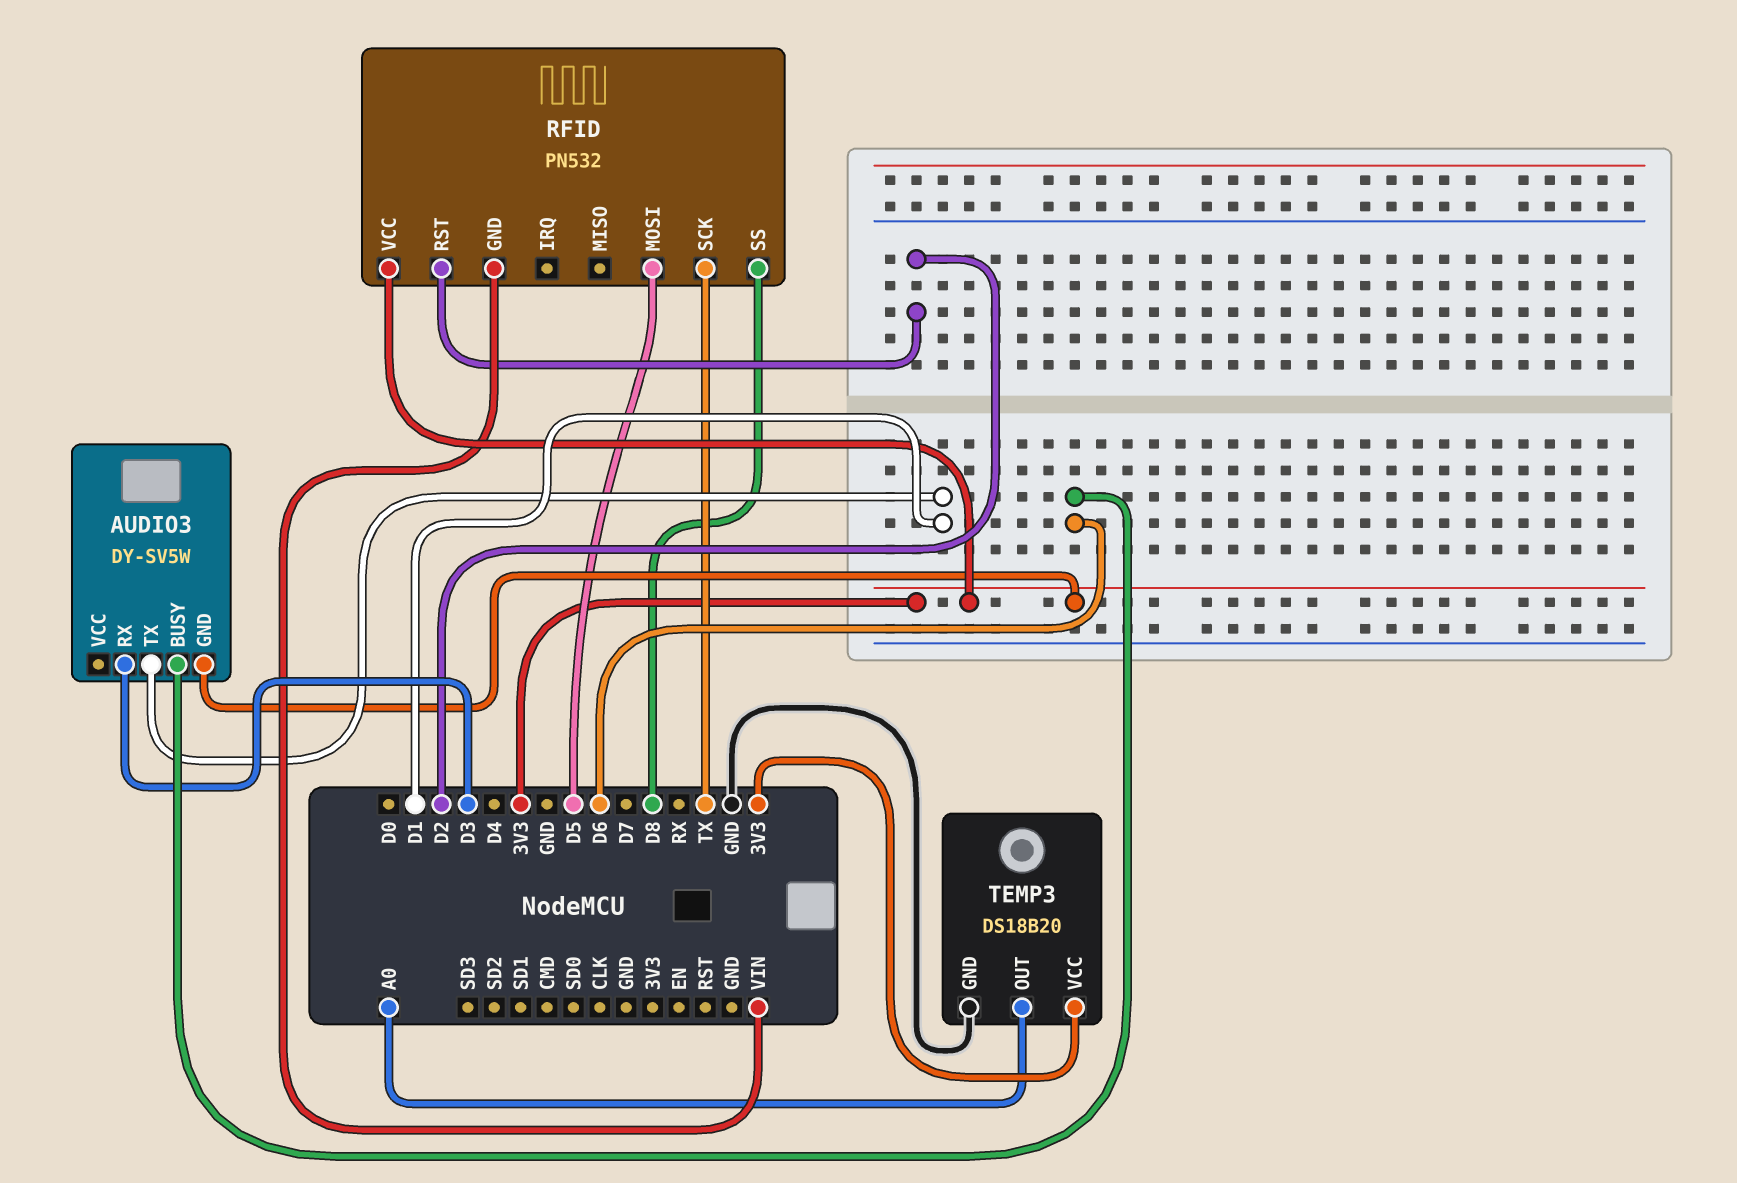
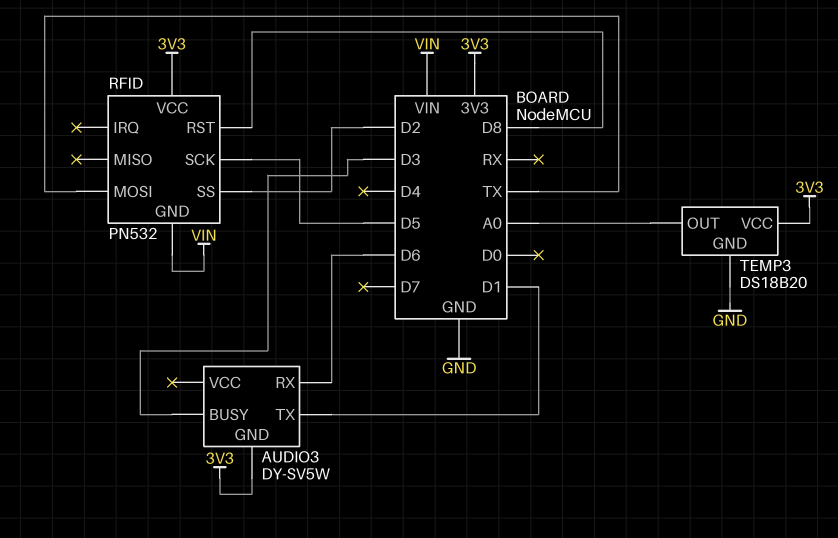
AUDIO3 pin BUSY: D6 -> D3
AUDIO3 pin RX: D3 -> D6
RFID pin MOSI: D5 -> TX
RFID pin RST: D2 -> D8
RFID pin SCK: TX -> D5
RFID pin SS: D8 -> D2

